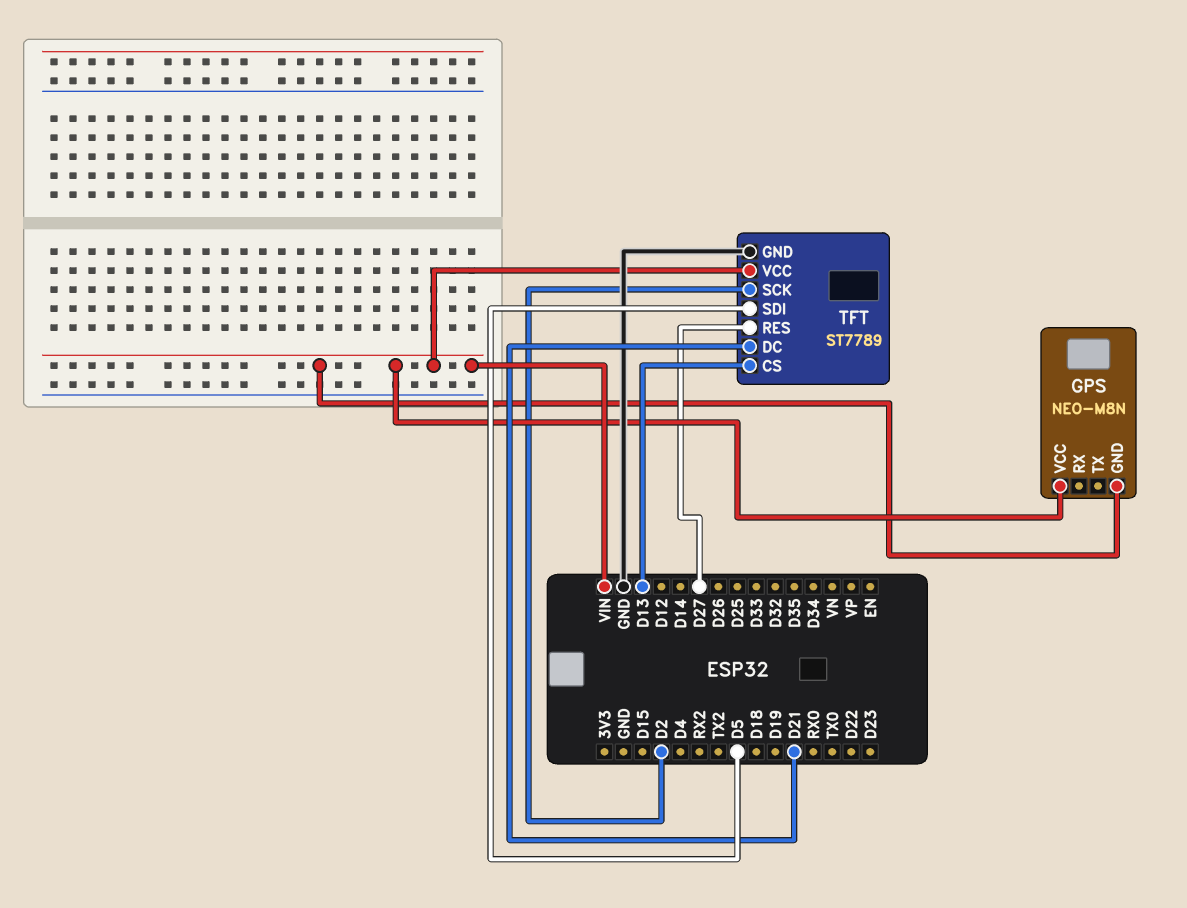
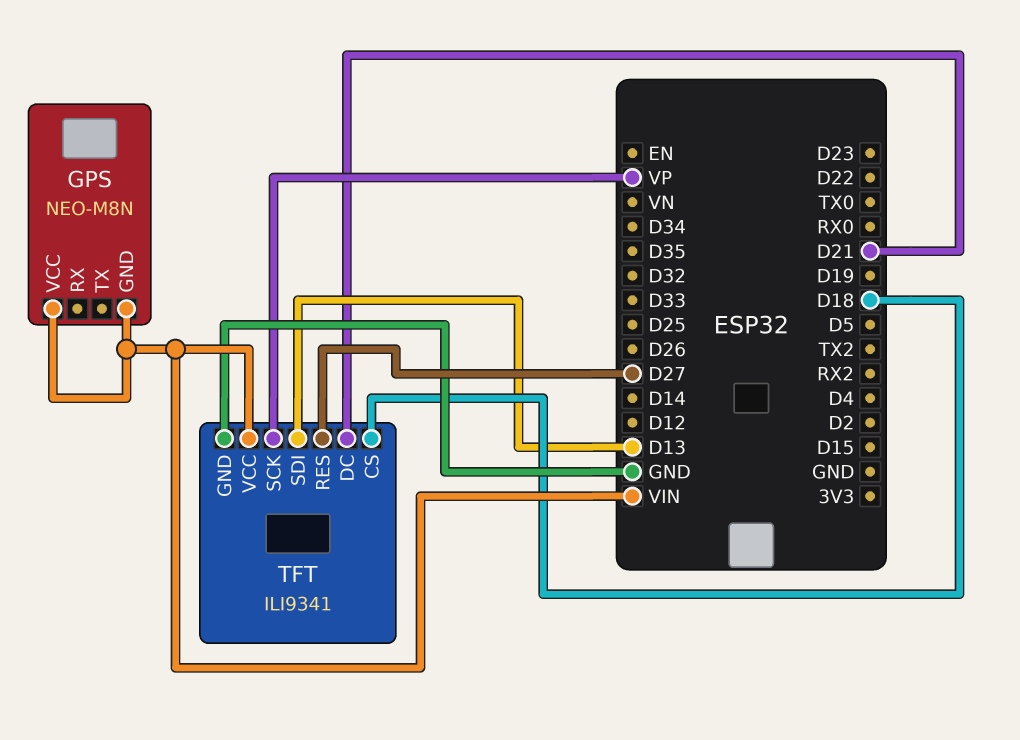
TFT: ST7789 -> ILI9341
TFT pin CS: D13 -> D18
TFT pin SCK: D2 -> VP
TFT pin SDI: D5 -> D13

